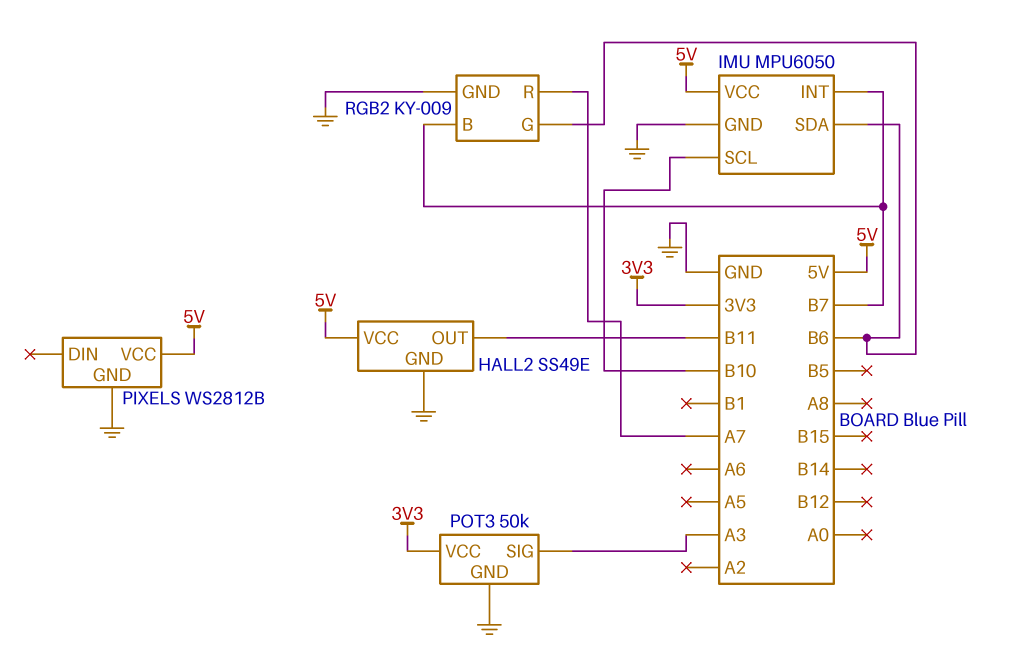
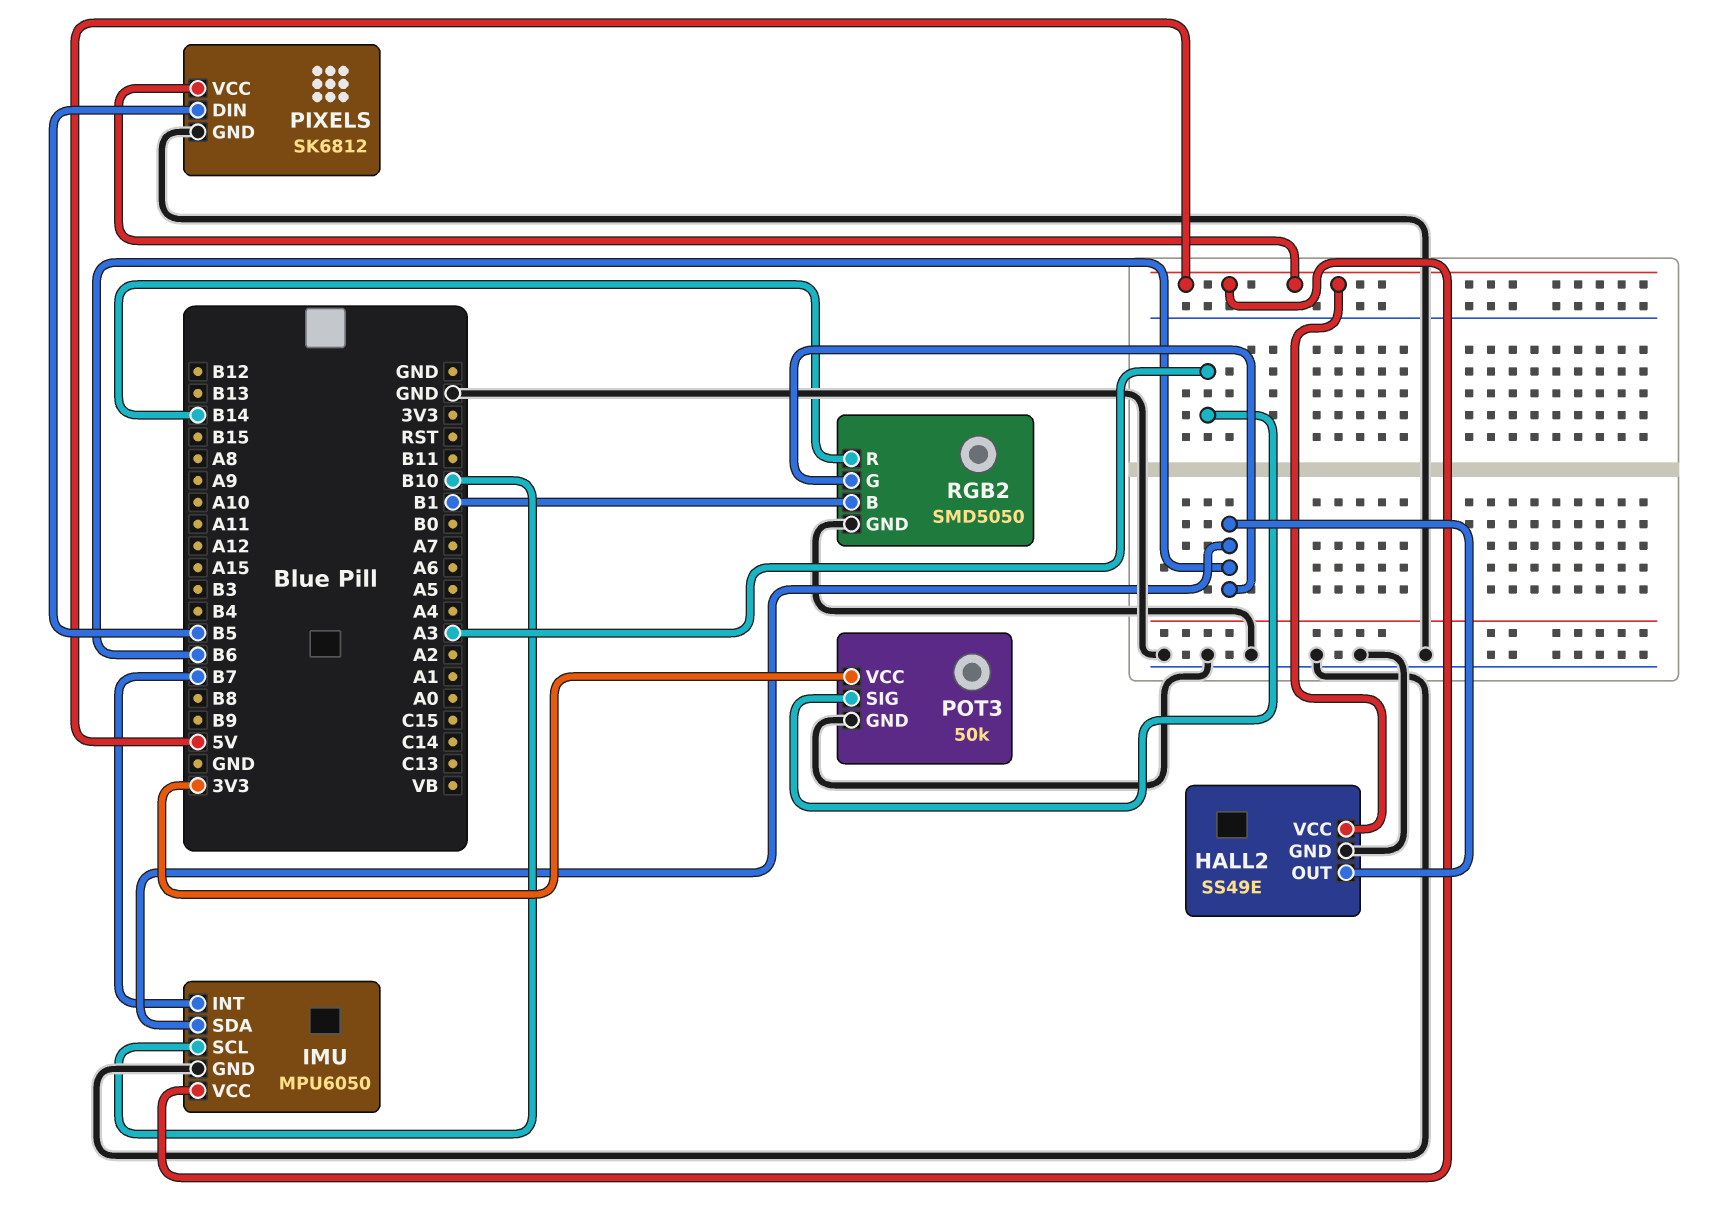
HALL2 pin OUT: B11 -> B6
PIXELS: WS2812B -> SK6812
PIXELS pin DIN: none -> B5
RGB2: KY-009 -> SMD5050
RGB2 pin B: B7 -> B1
RGB2 pin R: A7 -> B14

